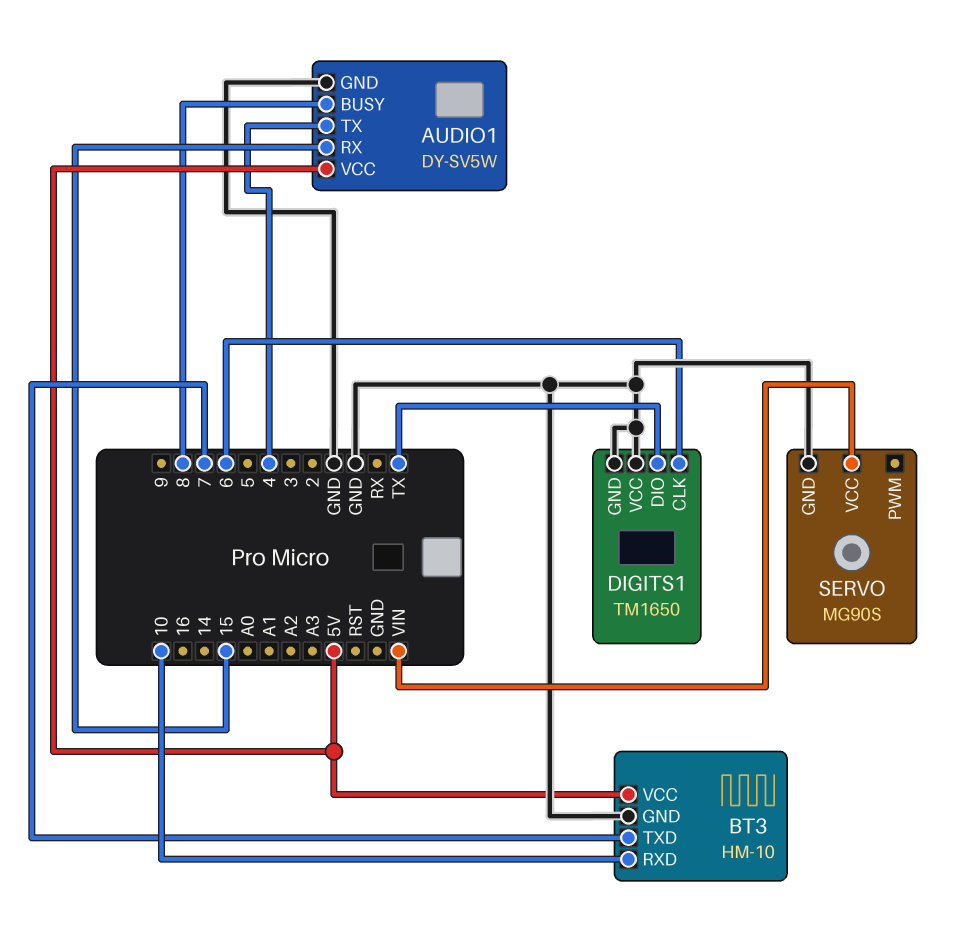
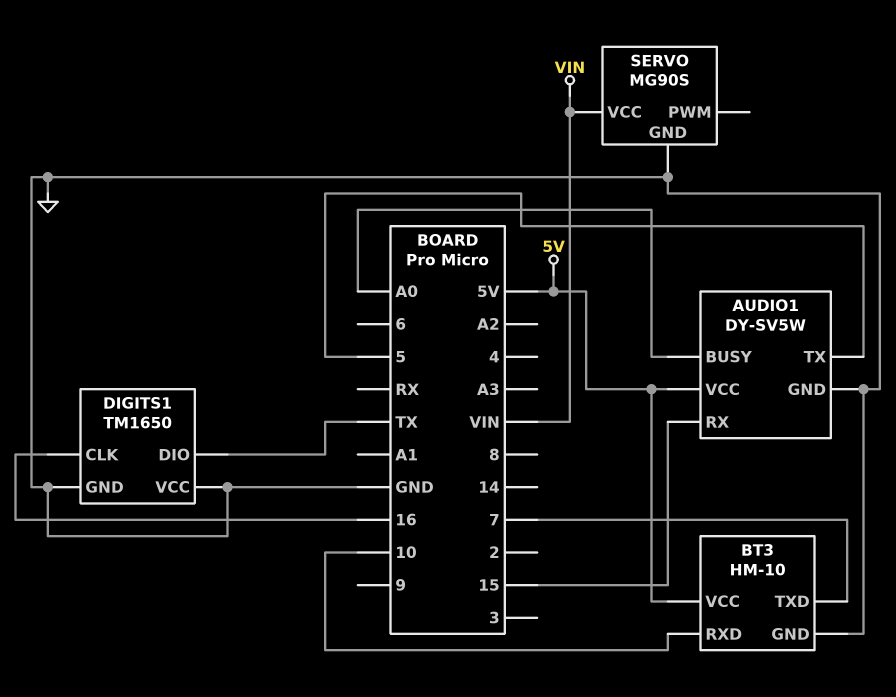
AUDIO1 pin BUSY: 8 -> A0
AUDIO1 pin TX: 4 -> 5
DIGITS1 pin CLK: 6 -> 16

